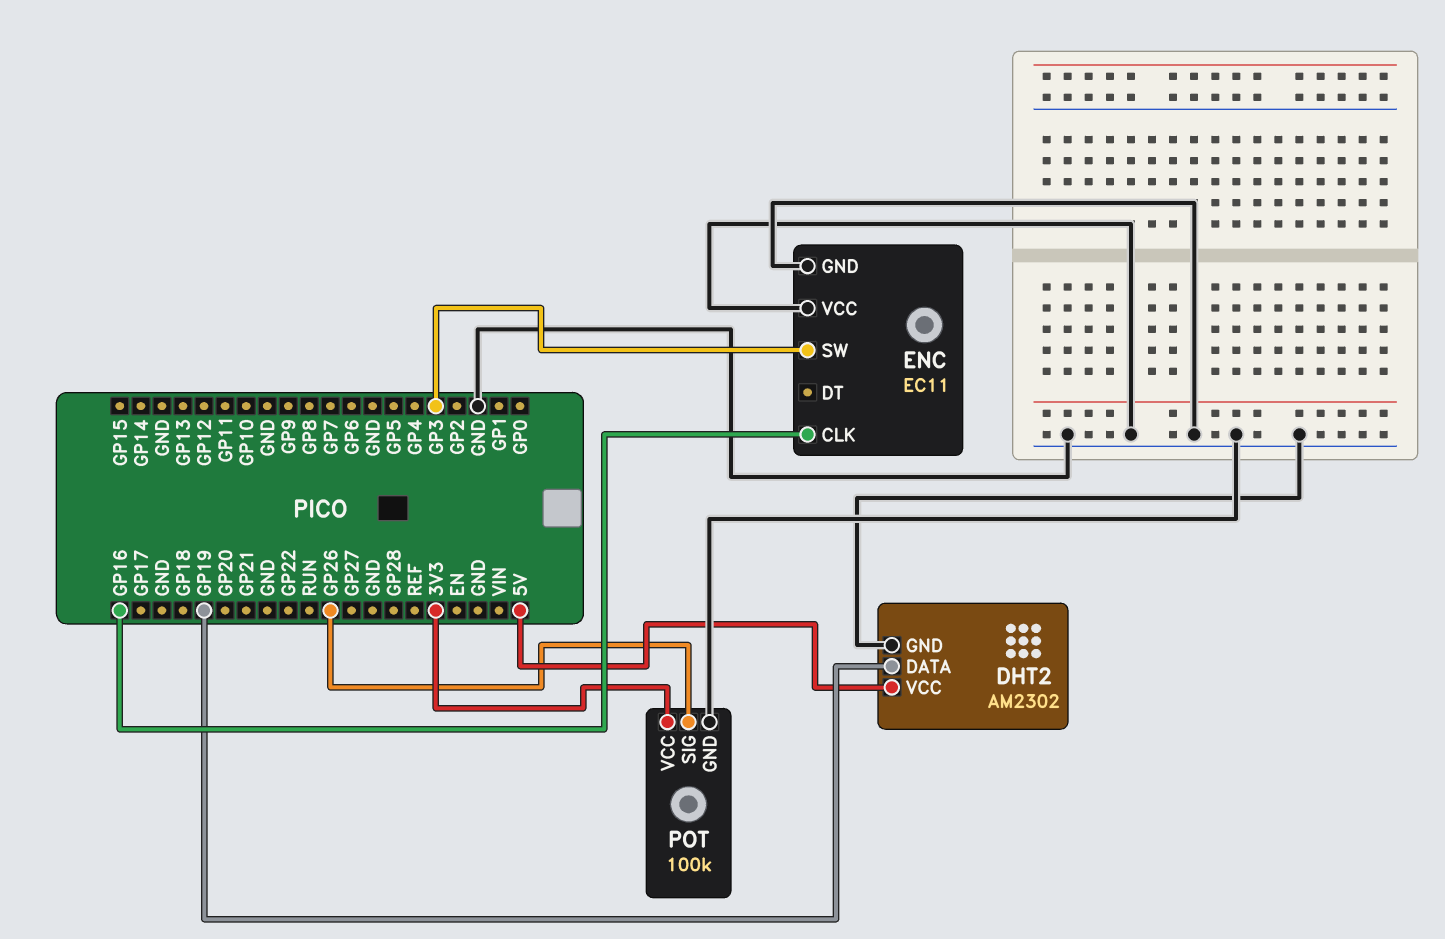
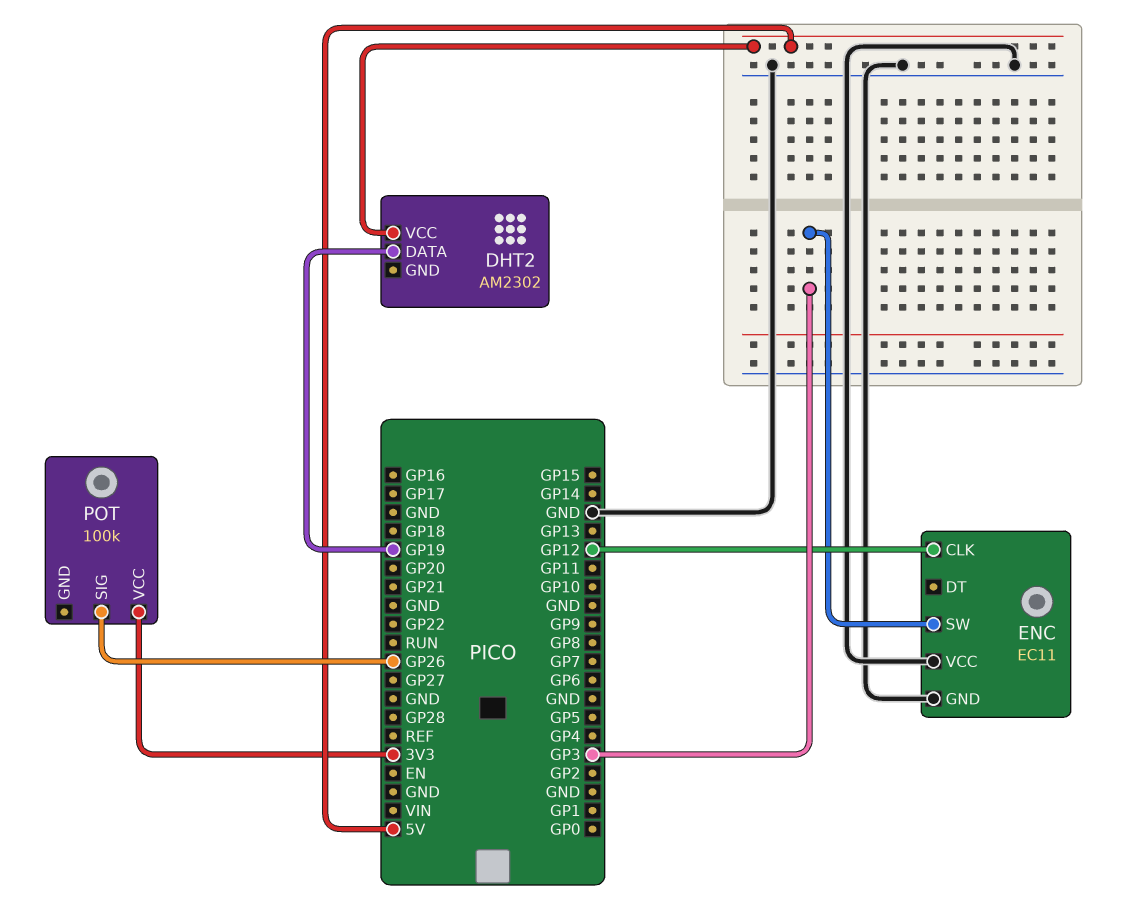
DHT2 pin GND: GND -> none
ENC pin CLK: GP16 -> GP12
POT pin GND: GND -> none

